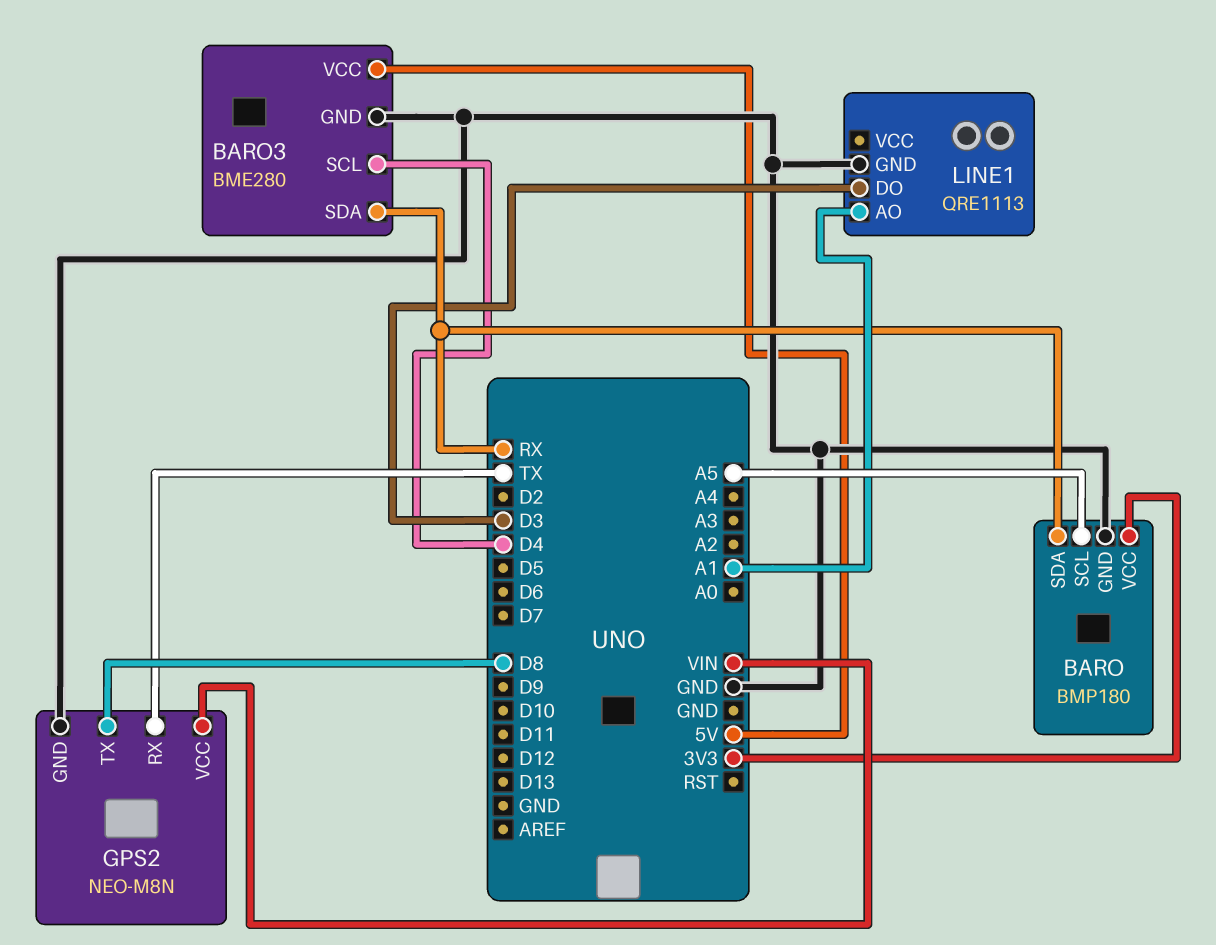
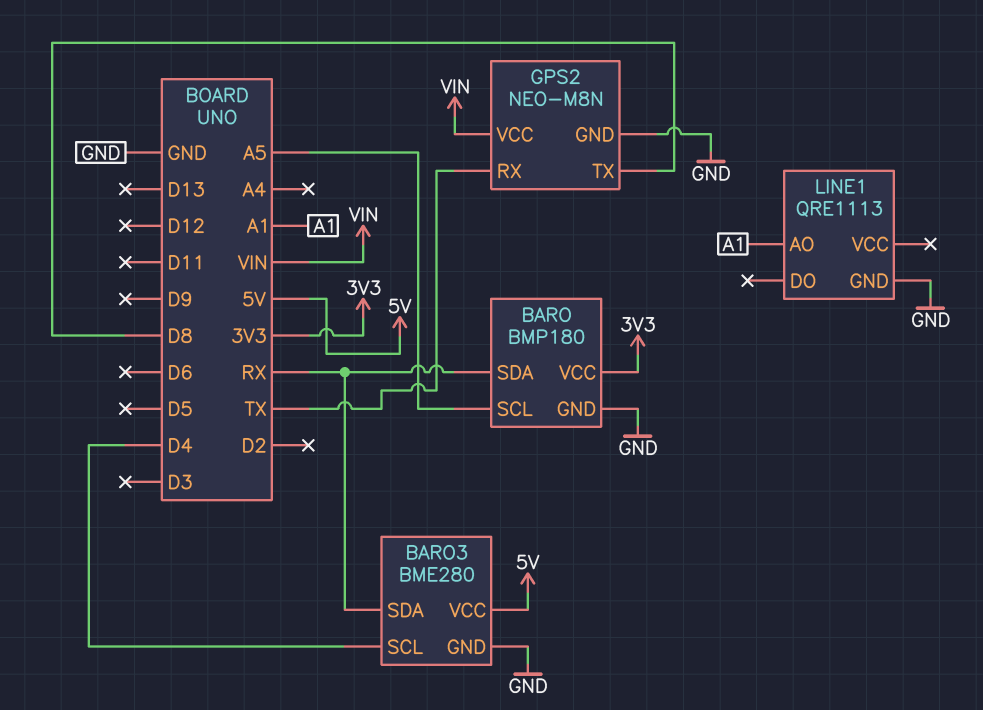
LINE1 pin DO: D3 -> none

